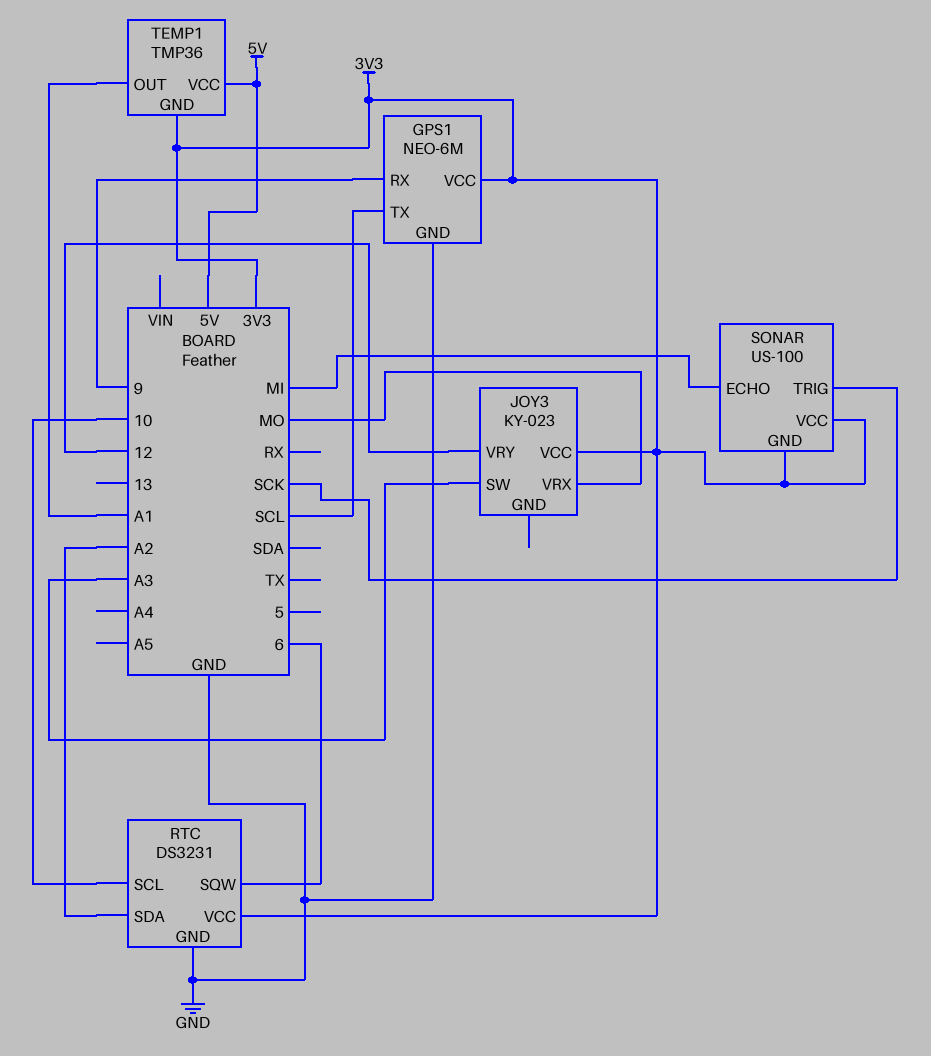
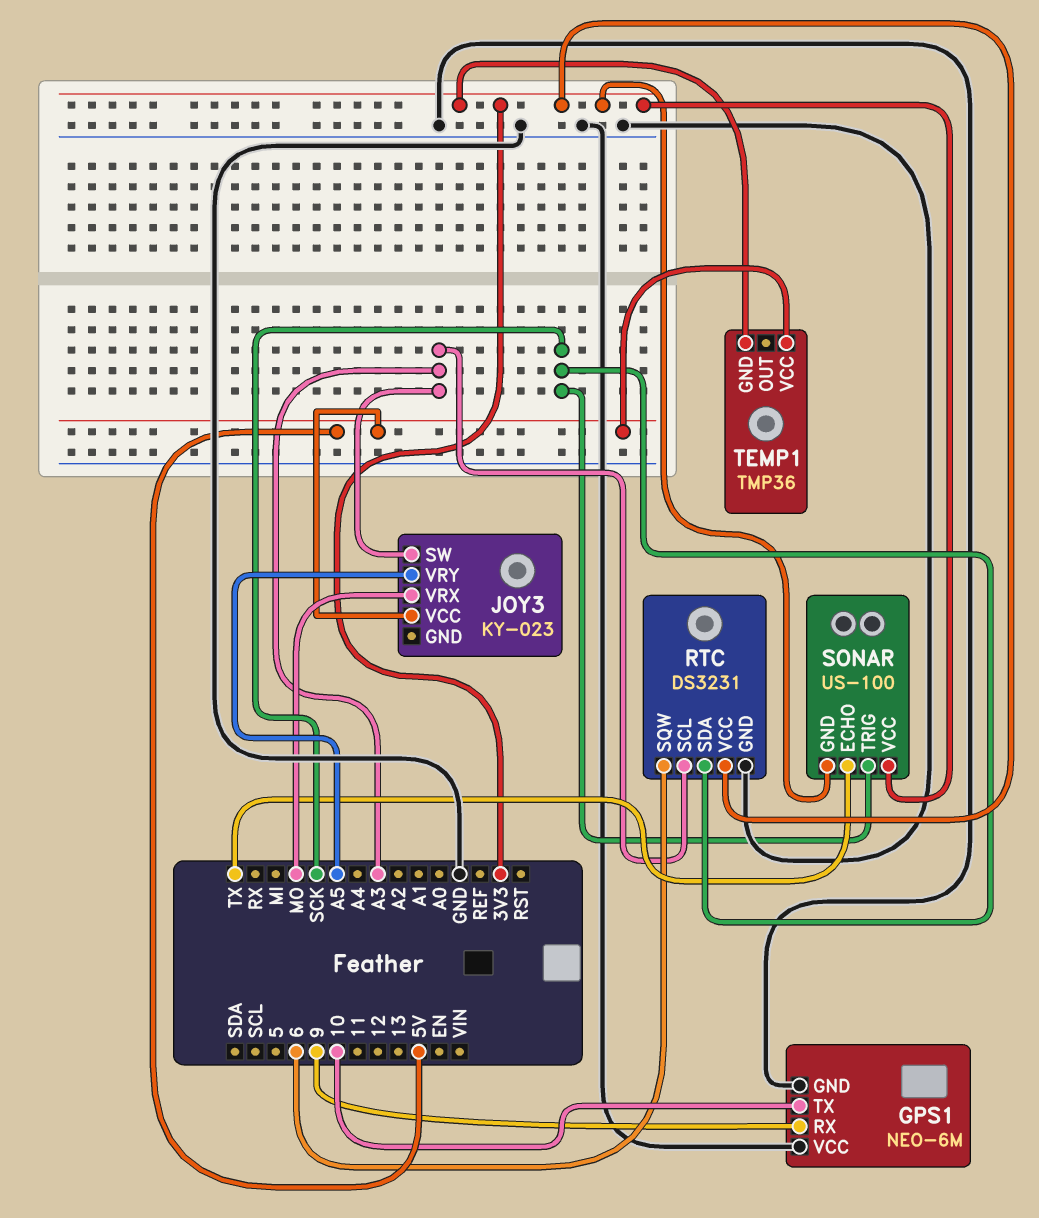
GPS1 pin TX: SCL -> 10
GPS1 pin VCC: 3V3 -> GND
JOY3 pin VCC: 3V3 -> 5V
JOY3 pin VRY: 12 -> A5
RTC pin SCL: 10 -> A3
RTC pin SDA: A2 -> SCK
SONAR pin ECHO: MI -> TX
TEMP1 pin OUT: A1 -> none

